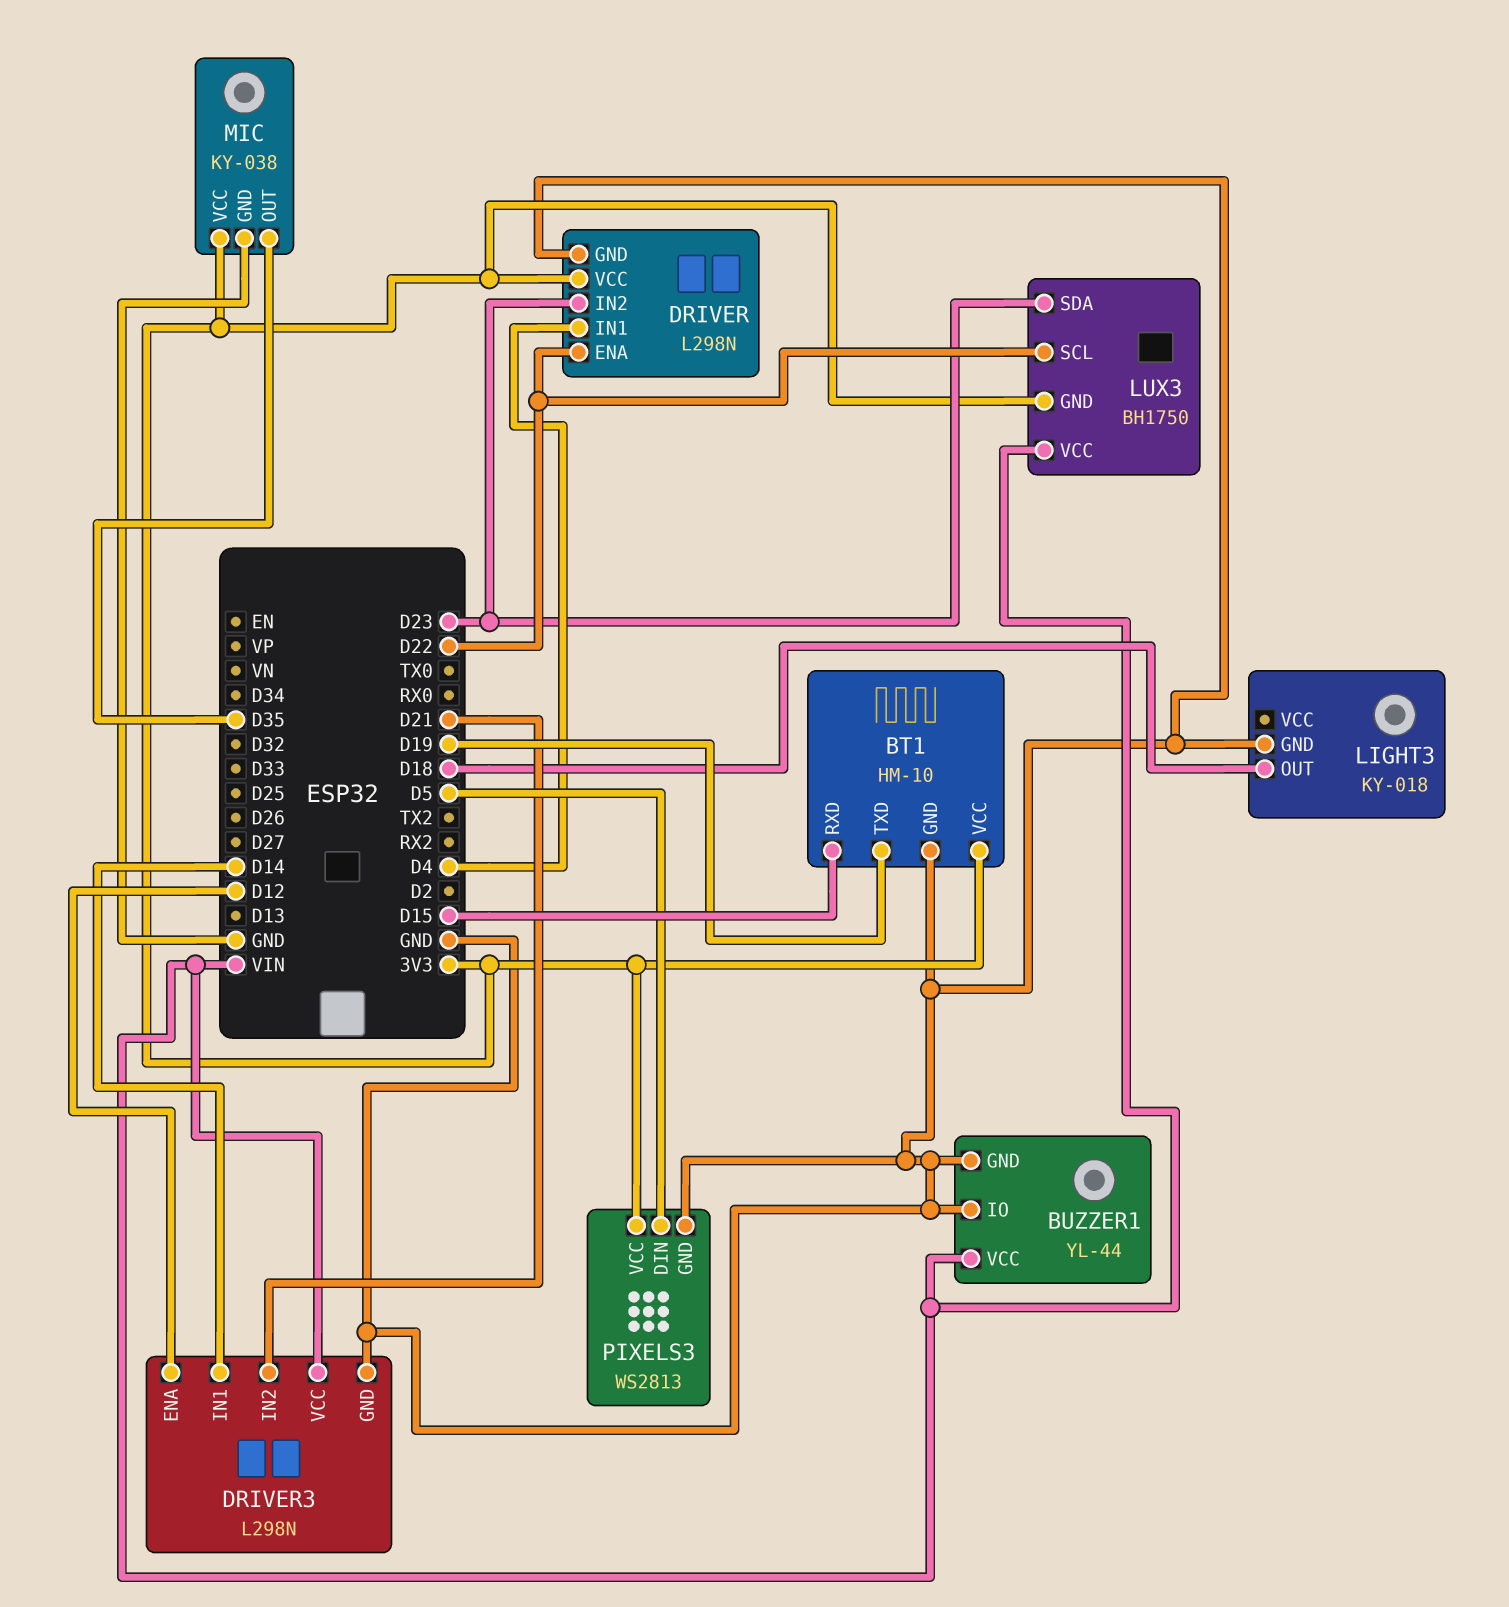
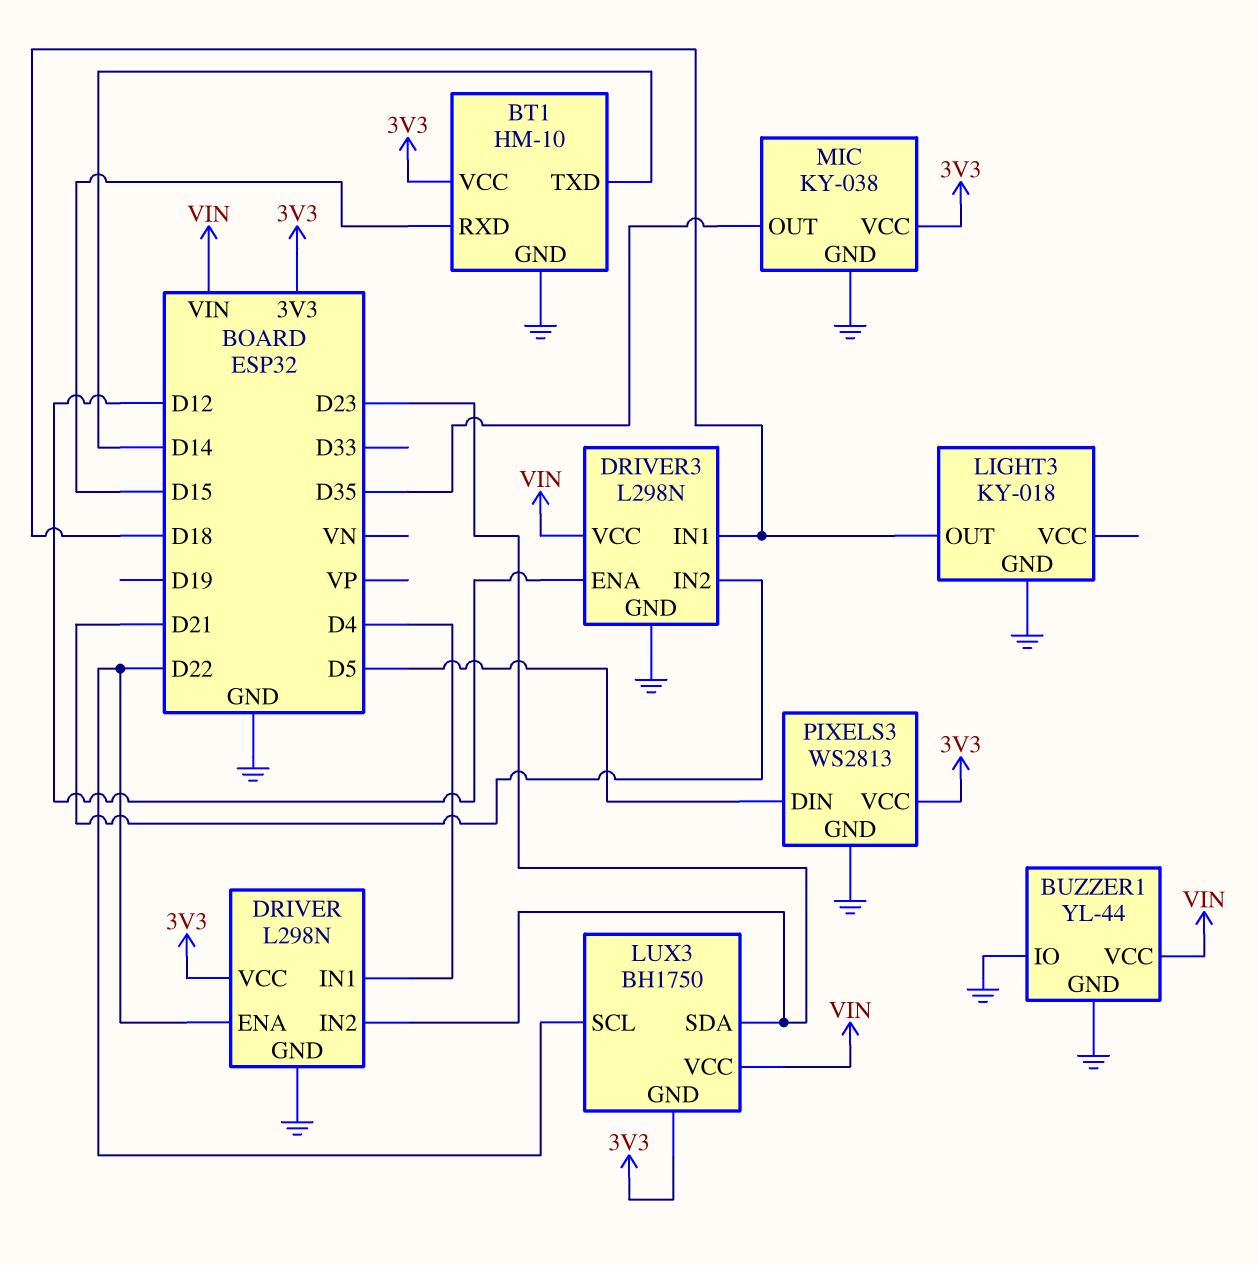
BT1 pin TXD: D19 -> D14
DRIVER3 pin IN1: D14 -> D18

